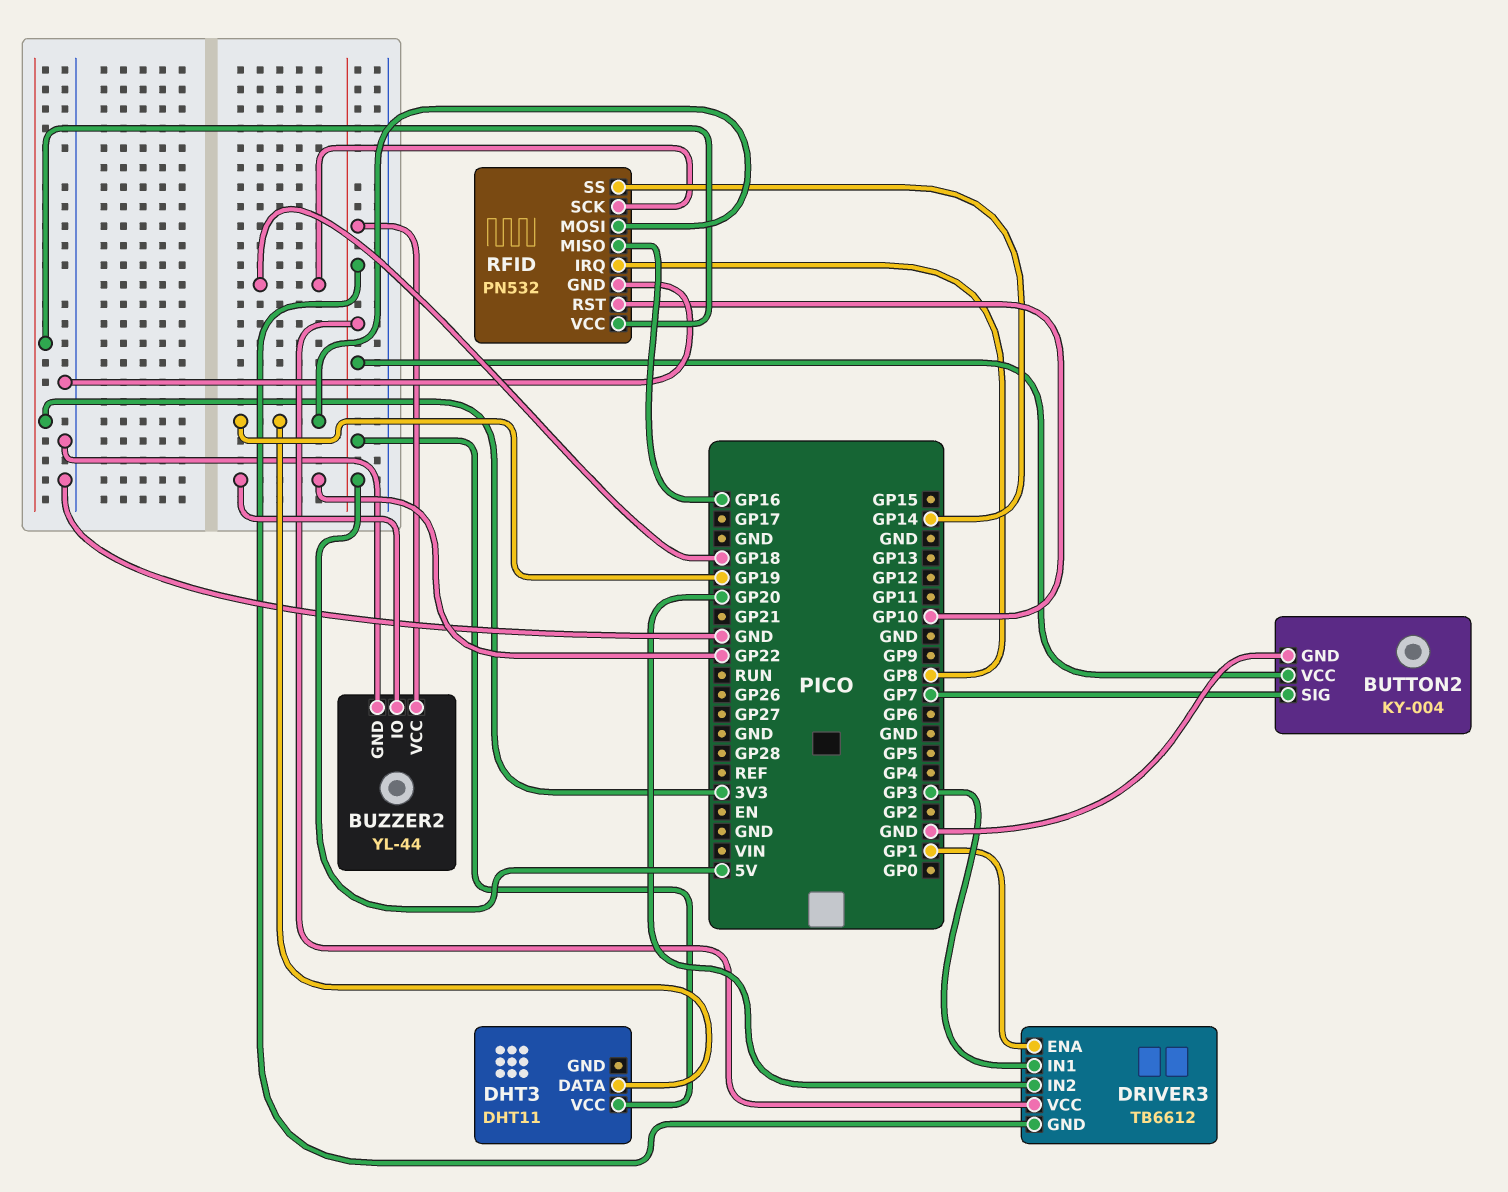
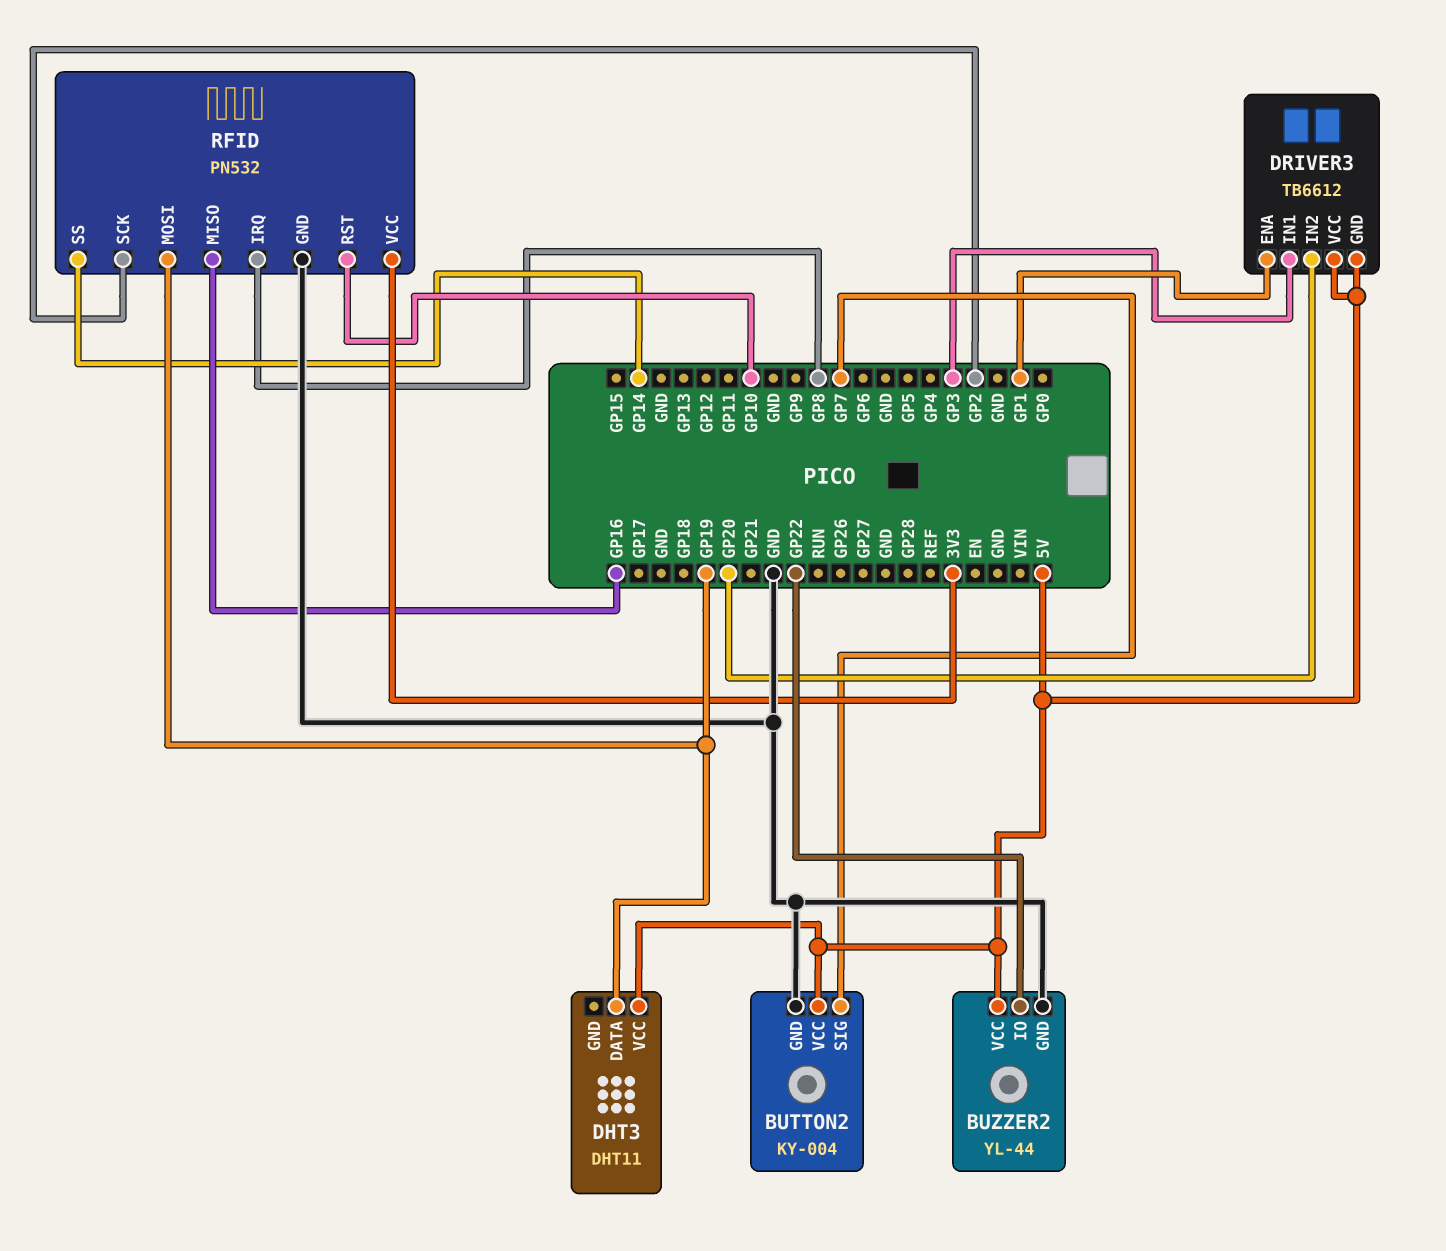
RFID pin SCK: GP18 -> GP2

